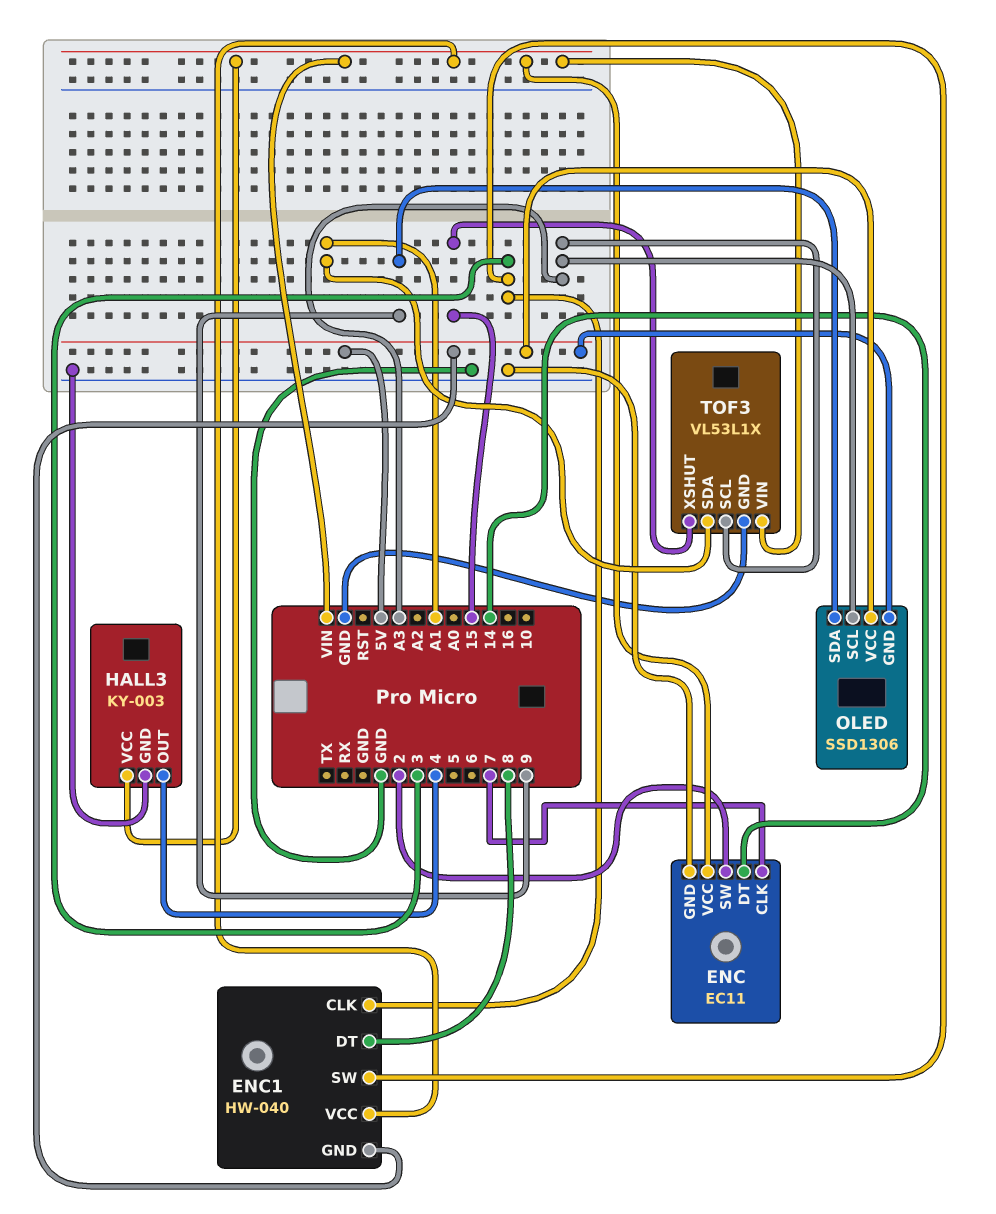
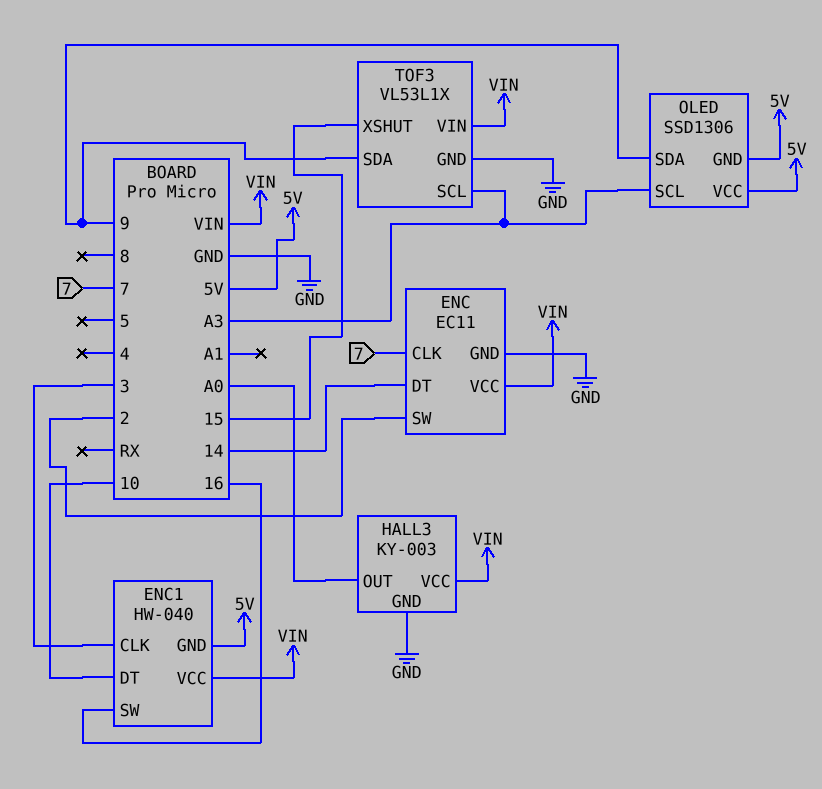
ENC1 pin DT: 8 -> 10
ENC1 pin SW: 3 -> 16
HALL3 pin OUT: 4 -> A0
TOF3 pin SDA: A1 -> 9

